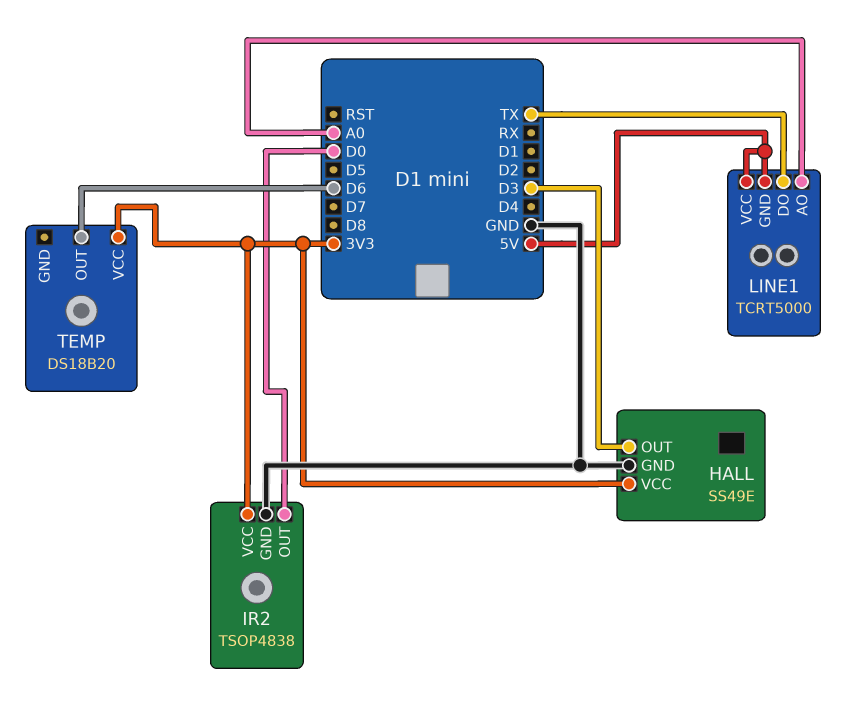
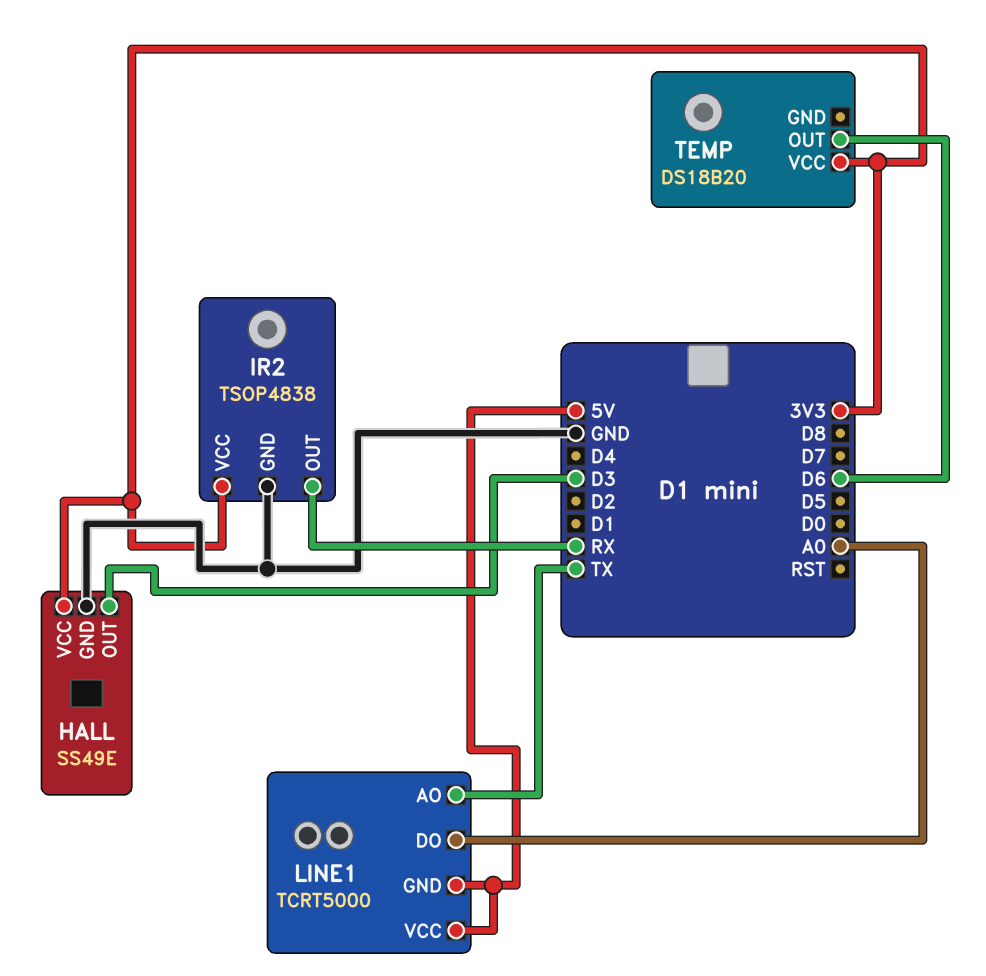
IR2 pin OUT: D0 -> RX
LINE1 pin AO: A0 -> TX
LINE1 pin DO: TX -> A0

